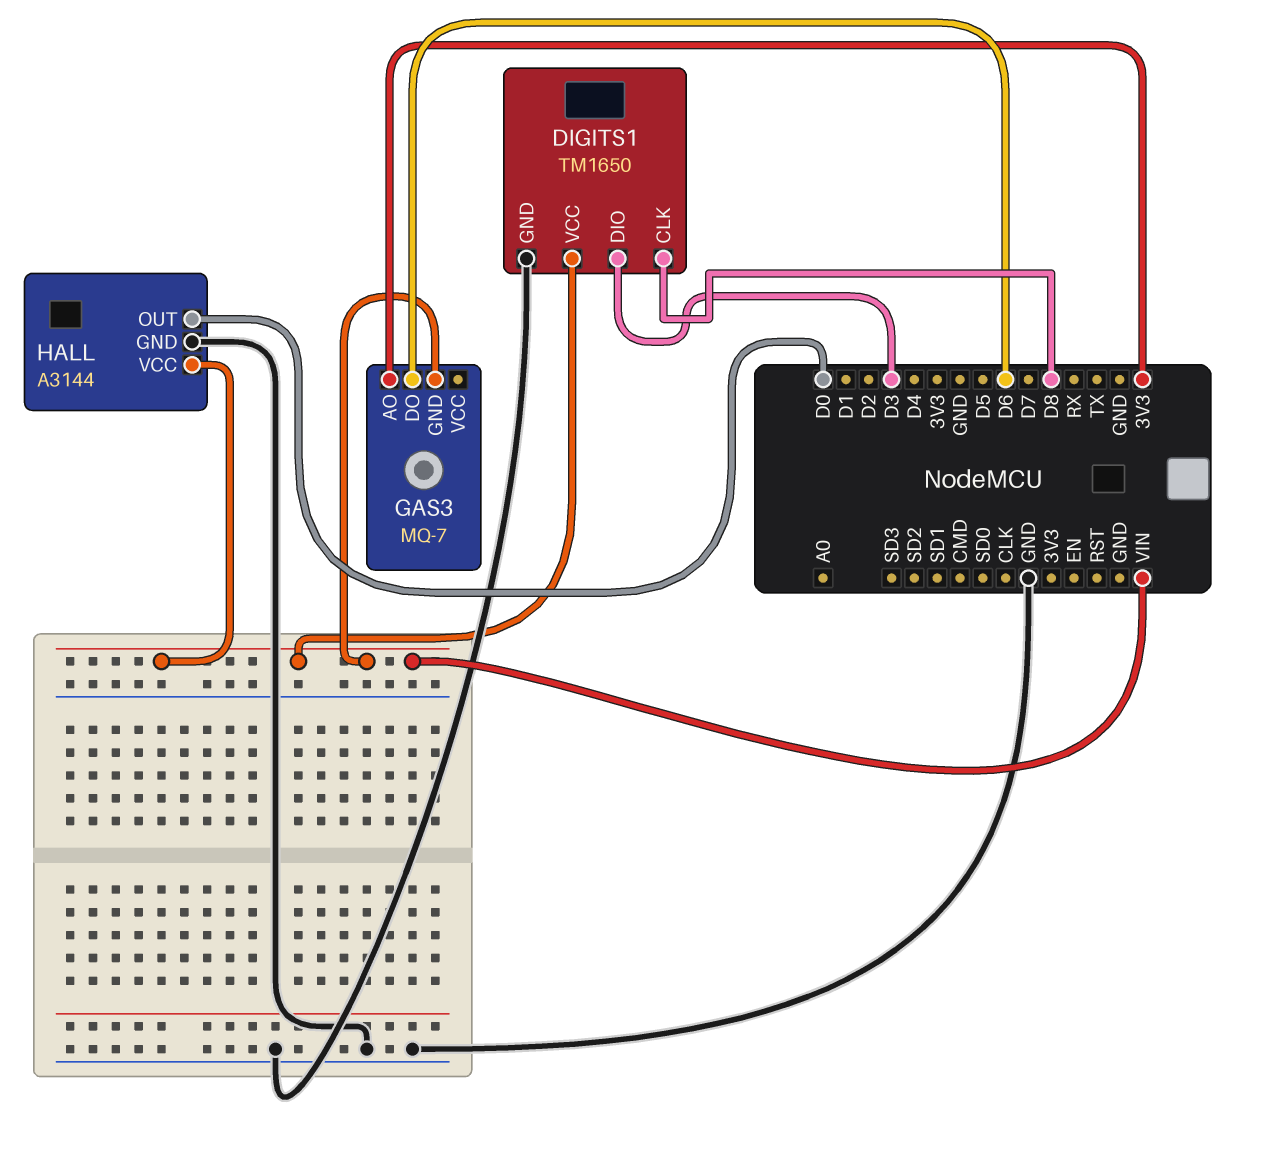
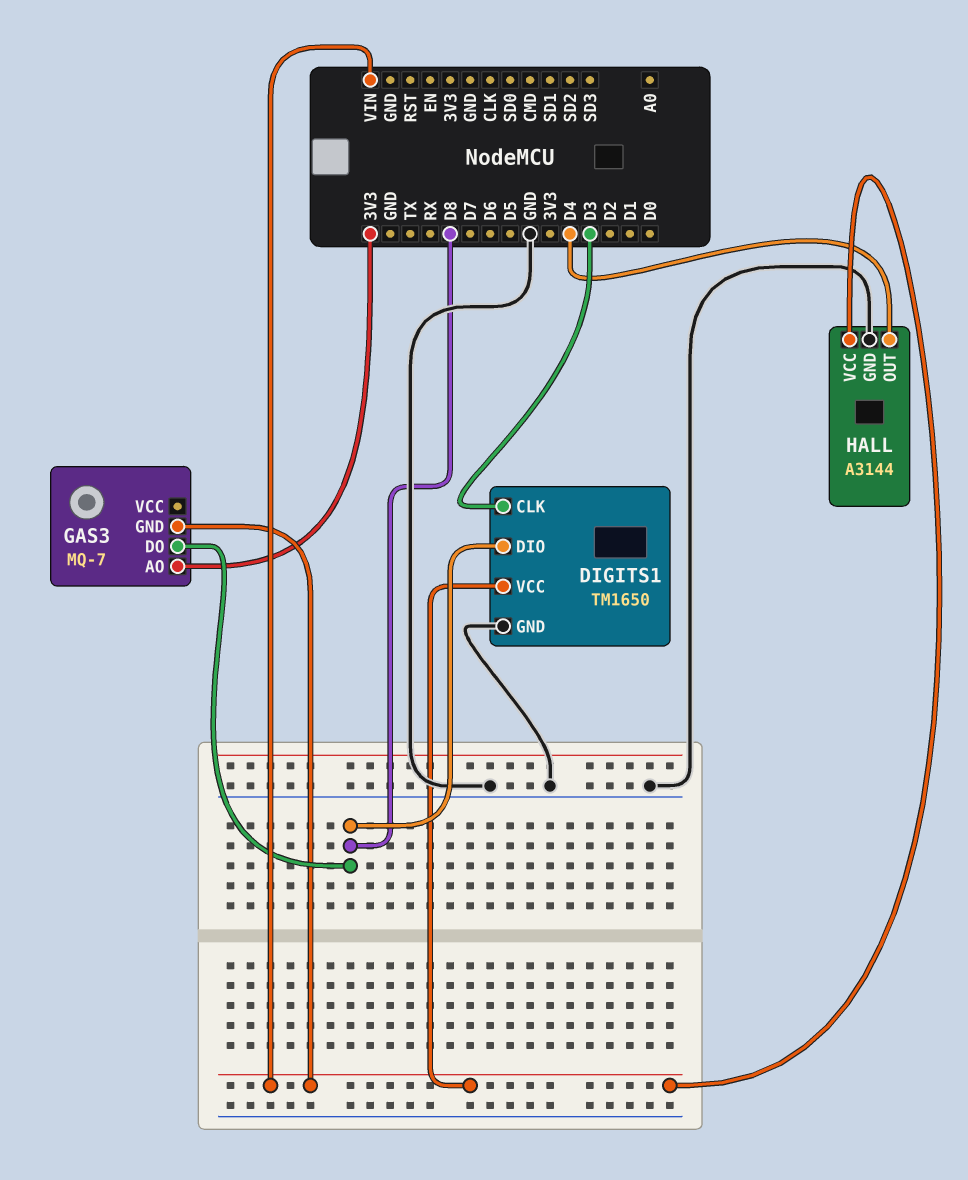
DIGITS1 pin CLK: D8 -> D3
DIGITS1 pin DIO: D3 -> D8
GAS3 pin DO: D6 -> D8
HALL pin OUT: D0 -> D4

